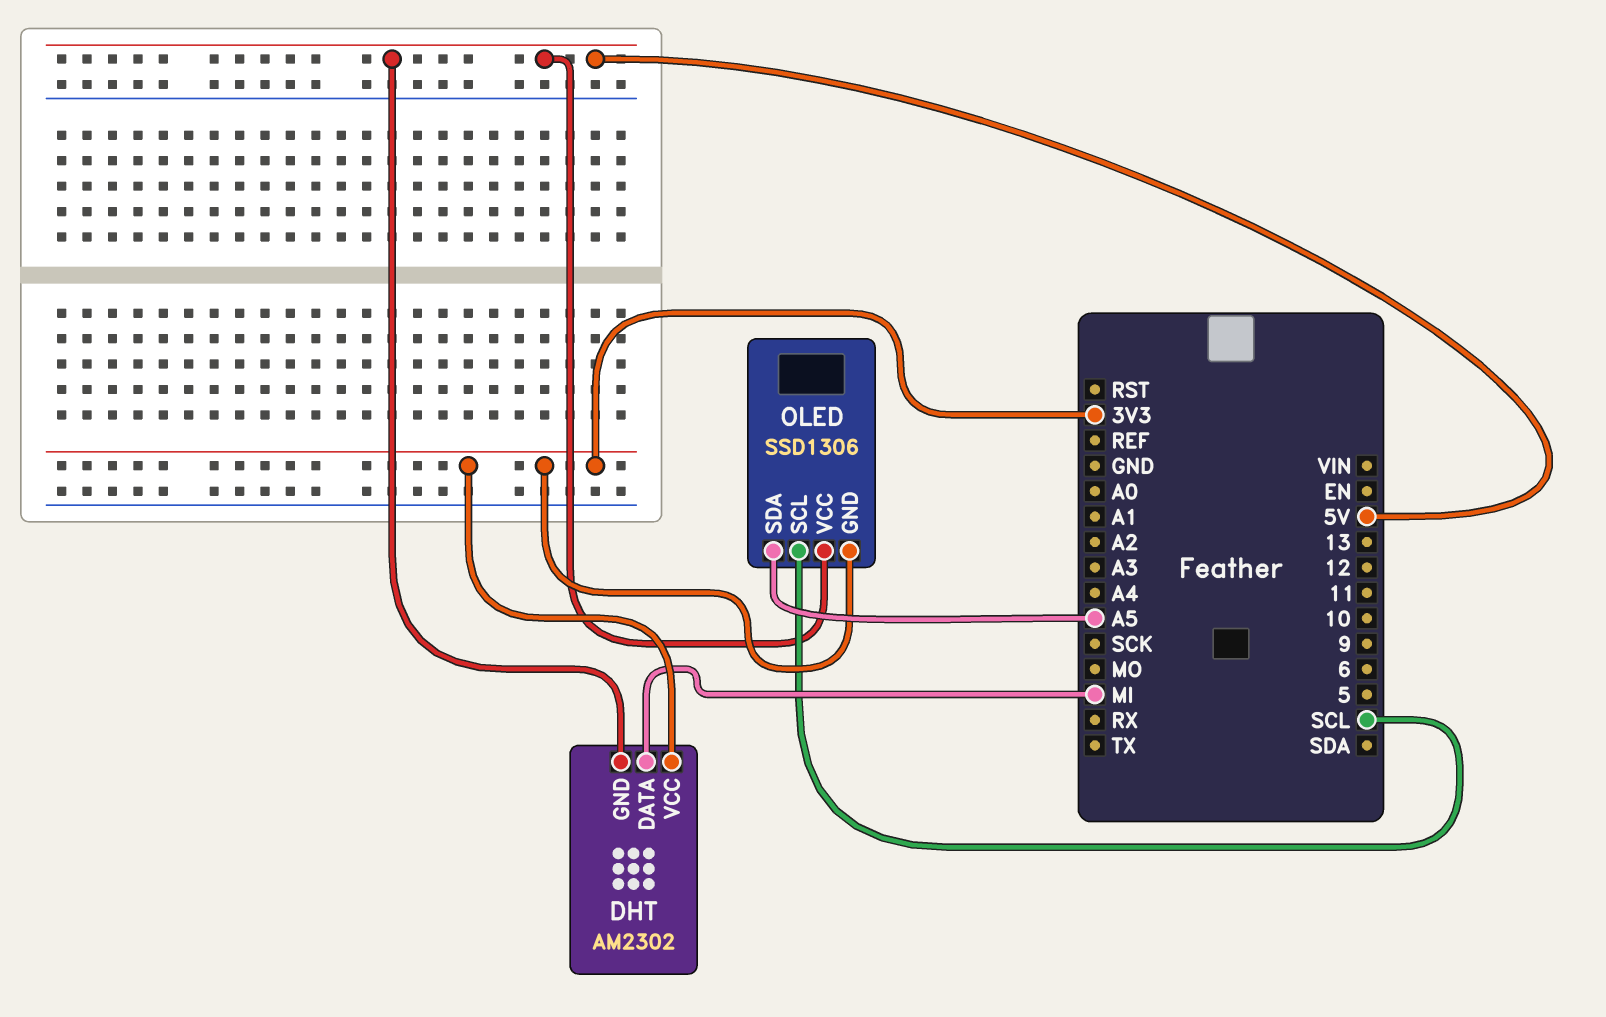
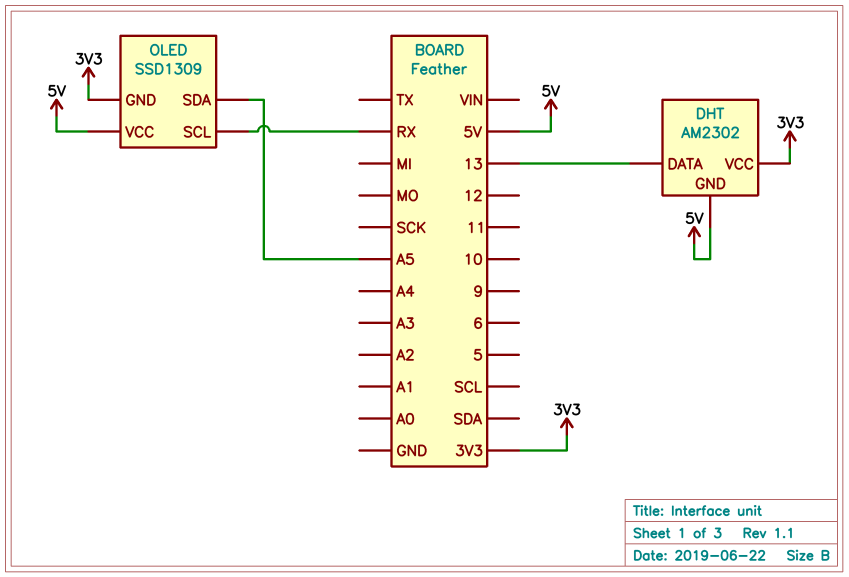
DHT pin DATA: MI -> 13
OLED: SSD1306 -> SSD1309
OLED pin SCL: SCL -> RX

